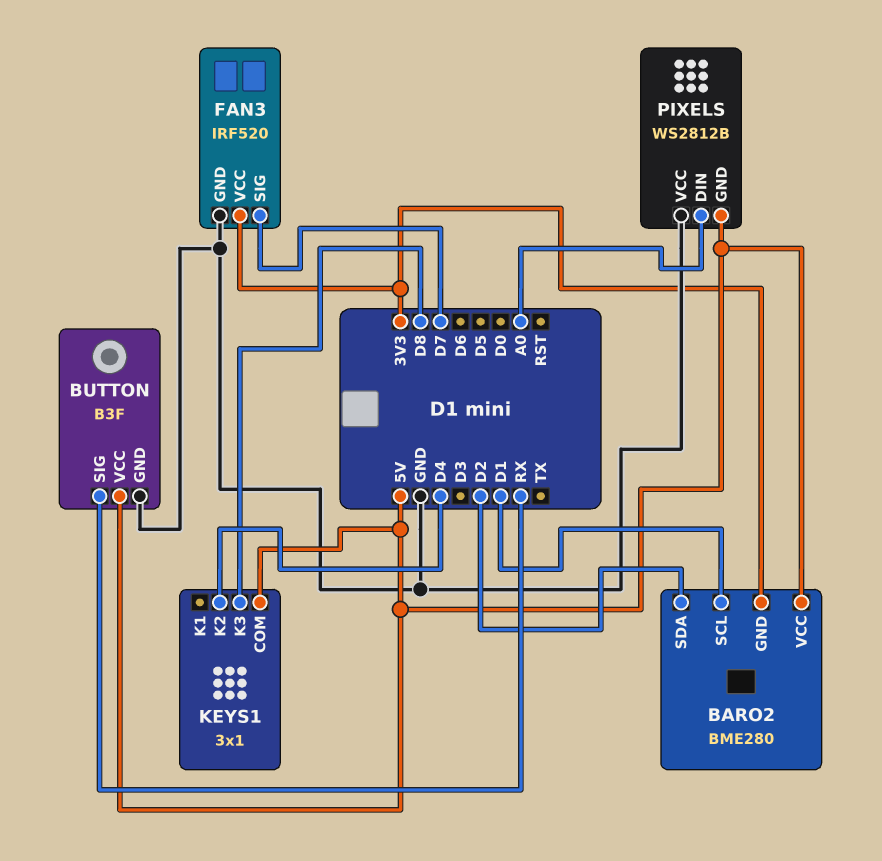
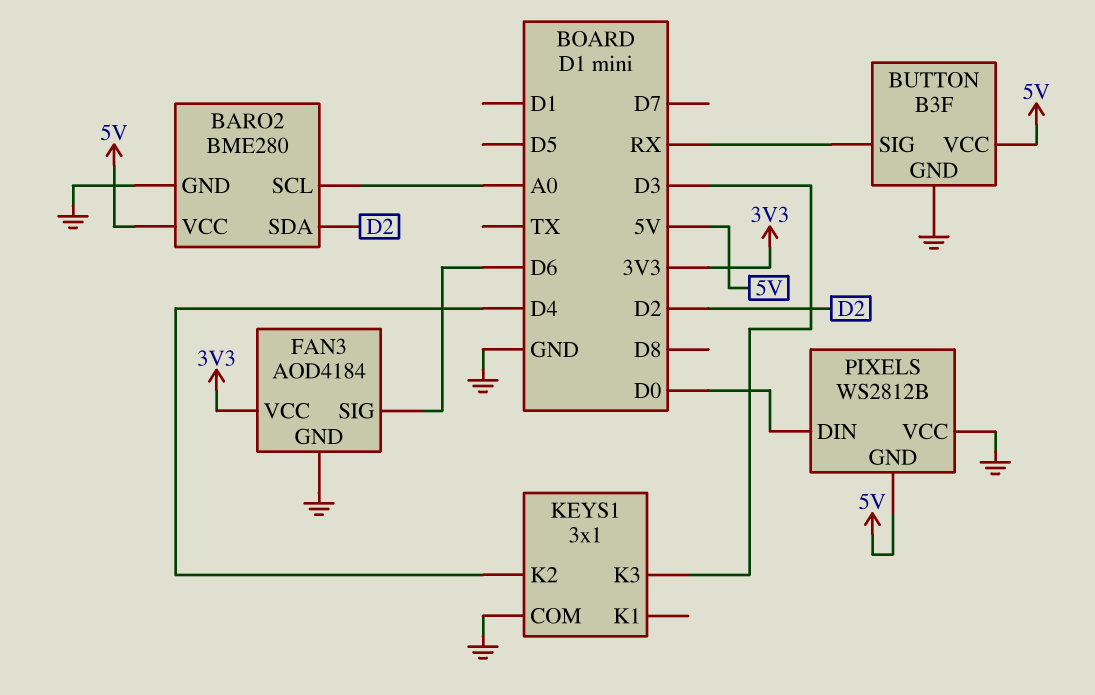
BARO2 pin GND: 3V3 -> GND
BARO2 pin SCL: D1 -> A0
FAN3: IRF520 -> AOD4184
FAN3 pin SIG: D7 -> D6
KEYS1 pin COM: 5V -> GND
KEYS1 pin K3: D8 -> D3
PIXELS pin DIN: A0 -> D0

